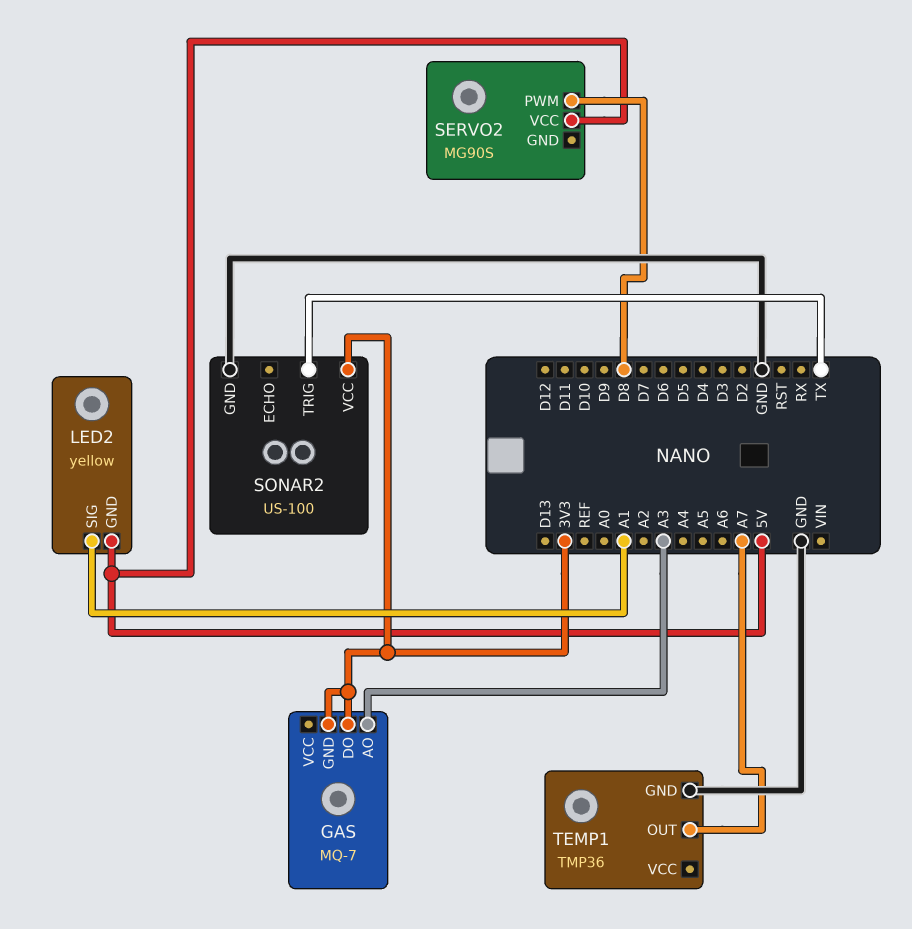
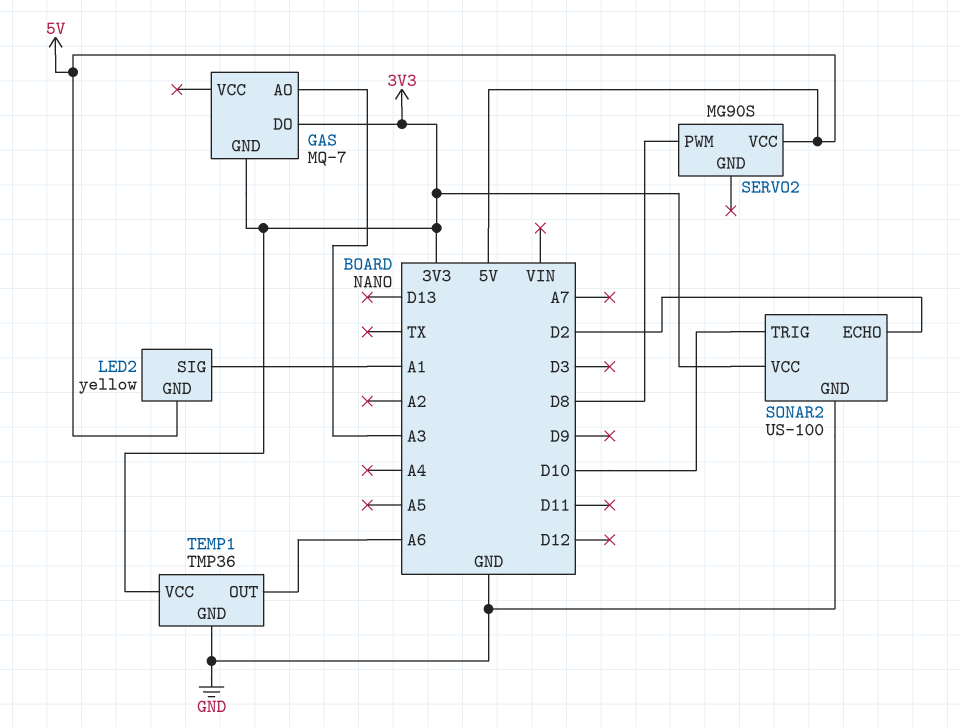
SONAR2 pin ECHO: none -> D2
SONAR2 pin TRIG: TX -> D10
TEMP1 pin OUT: A7 -> A6
TEMP1 pin VCC: none -> 3V3

